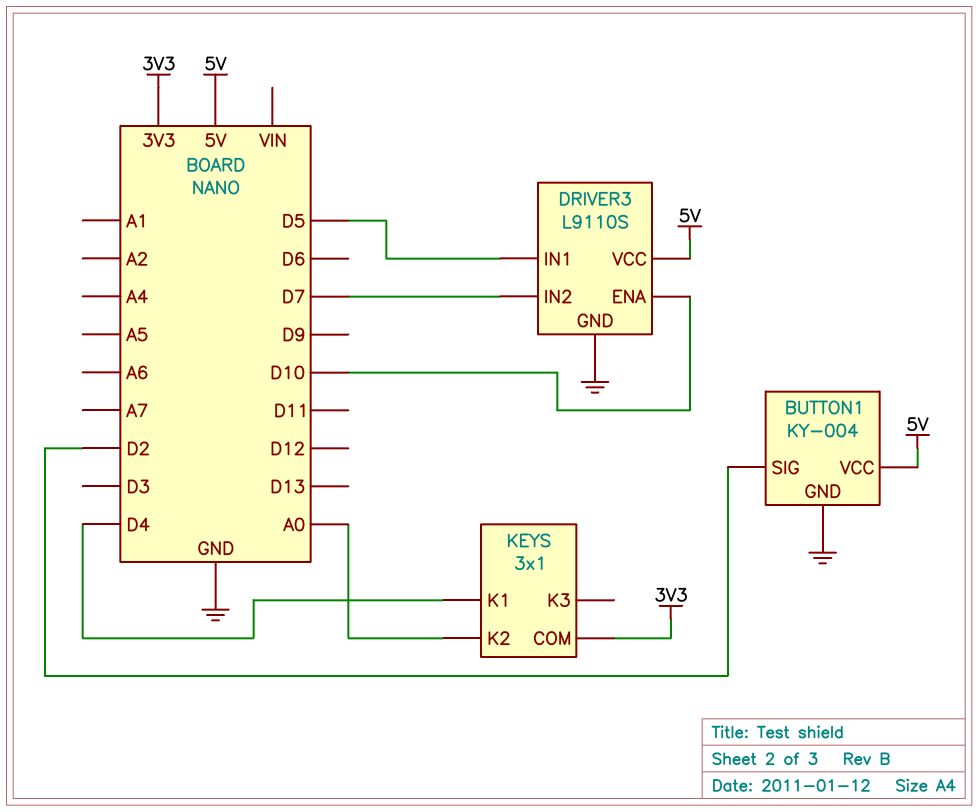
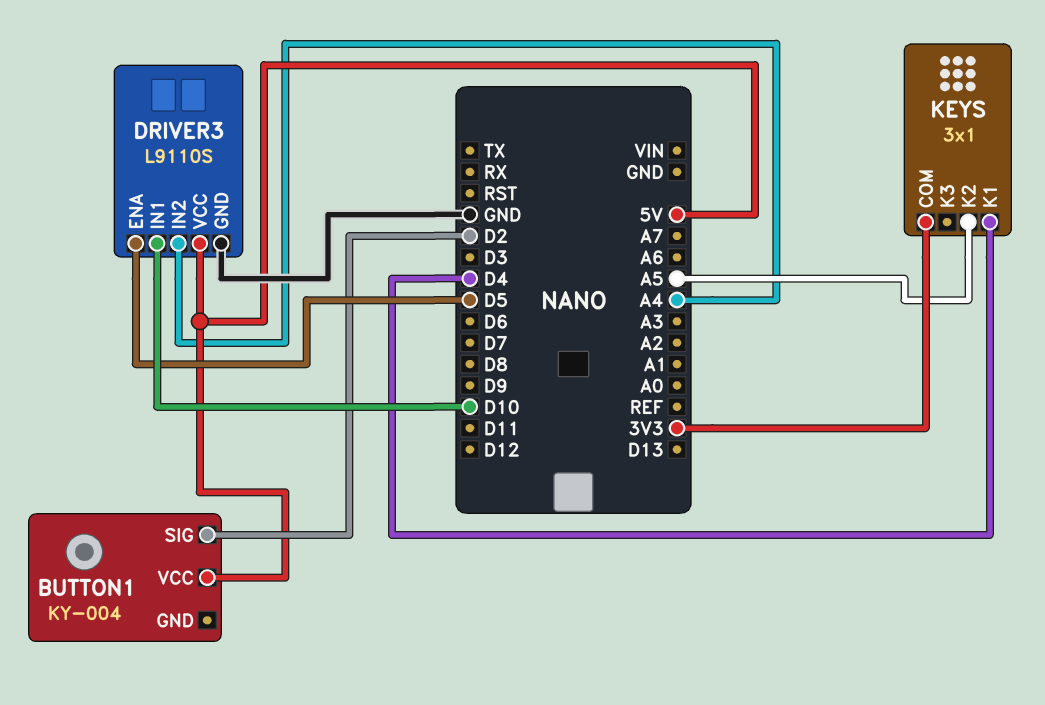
BUTTON1 pin GND: GND -> none
DRIVER3 pin ENA: D10 -> D5
DRIVER3 pin IN1: D5 -> D10
DRIVER3 pin IN2: D7 -> A4
KEYS pin K2: A0 -> A5

